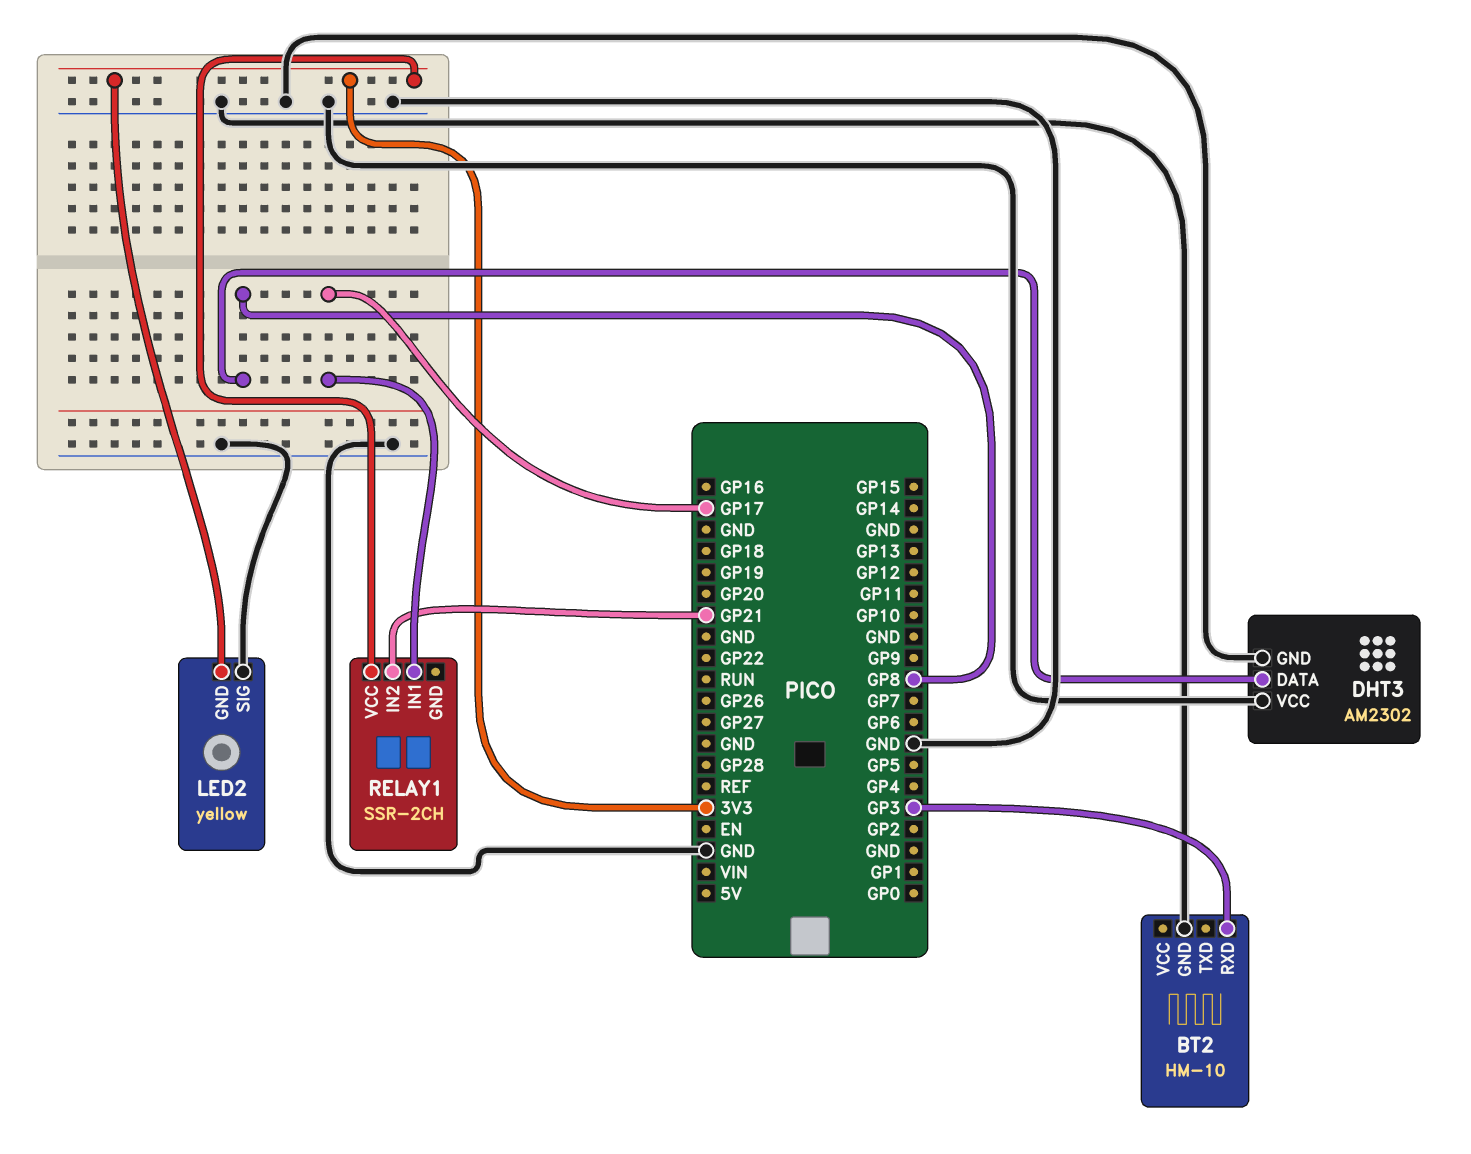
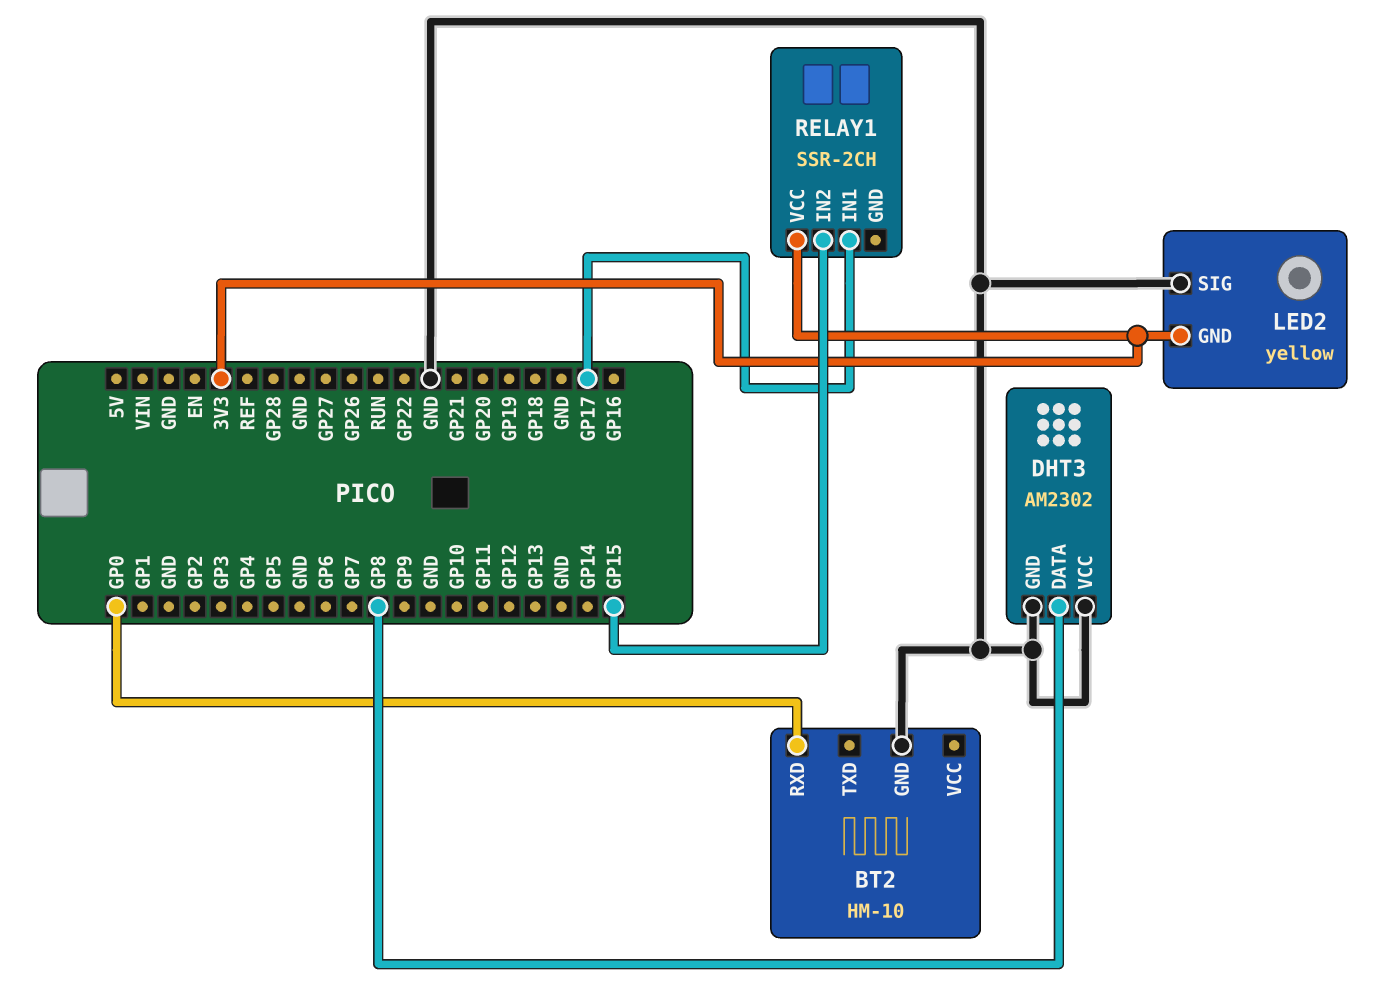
BT2 pin RXD: GP3 -> GP0
RELAY1 pin IN2: GP21 -> GP15

